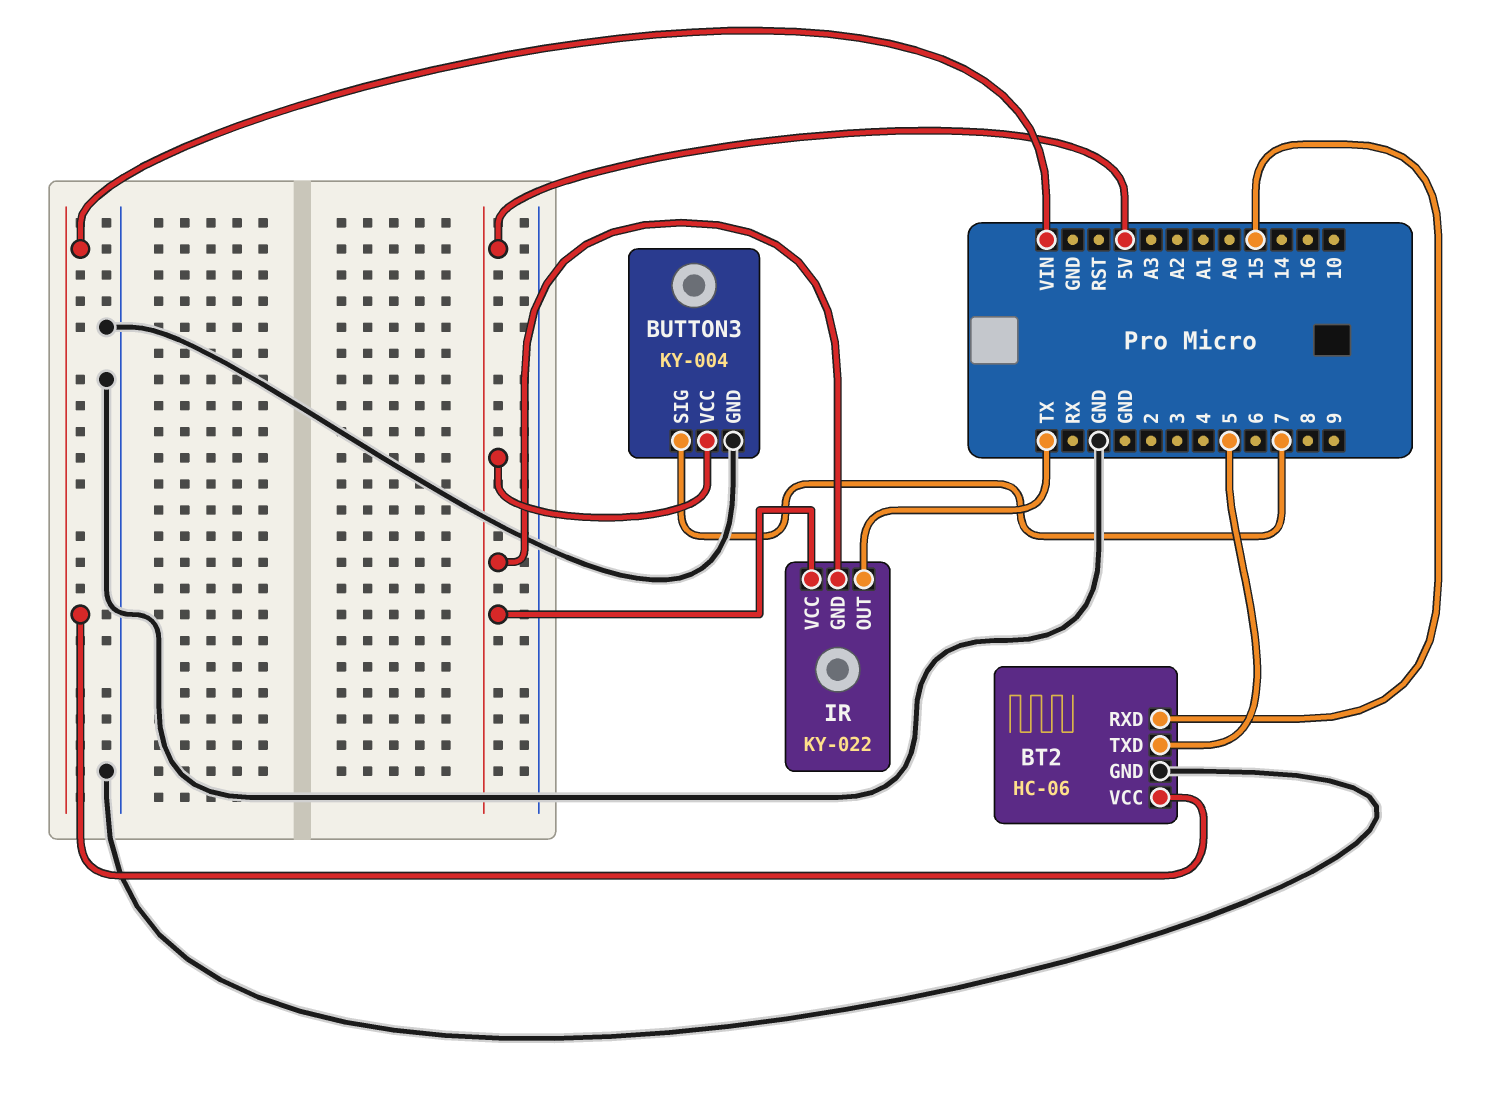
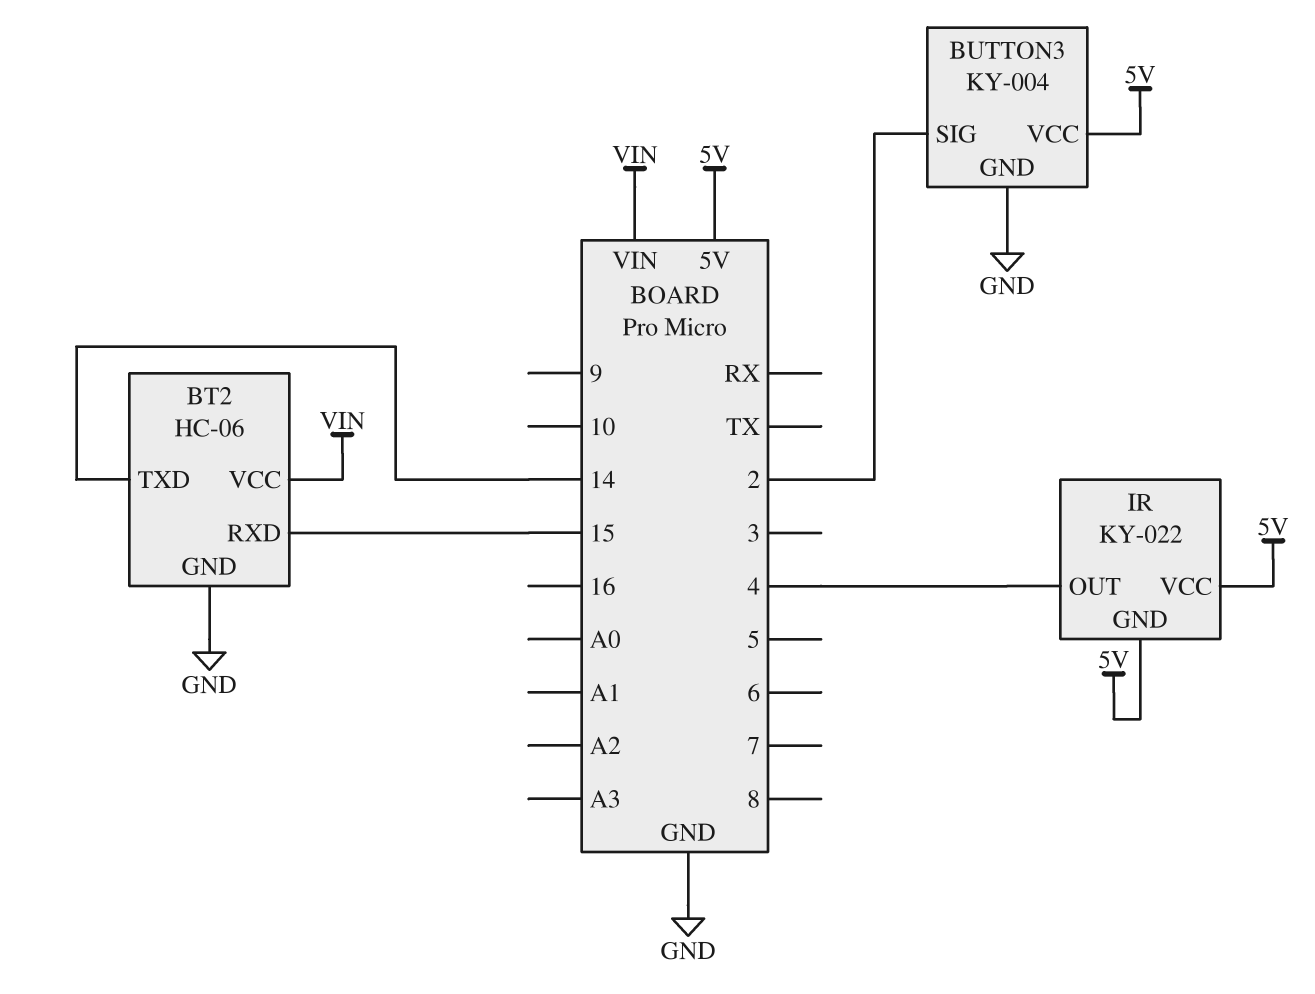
BT2 pin TXD: 5 -> 14
BUTTON3 pin SIG: 7 -> 2
IR pin OUT: TX -> 4

